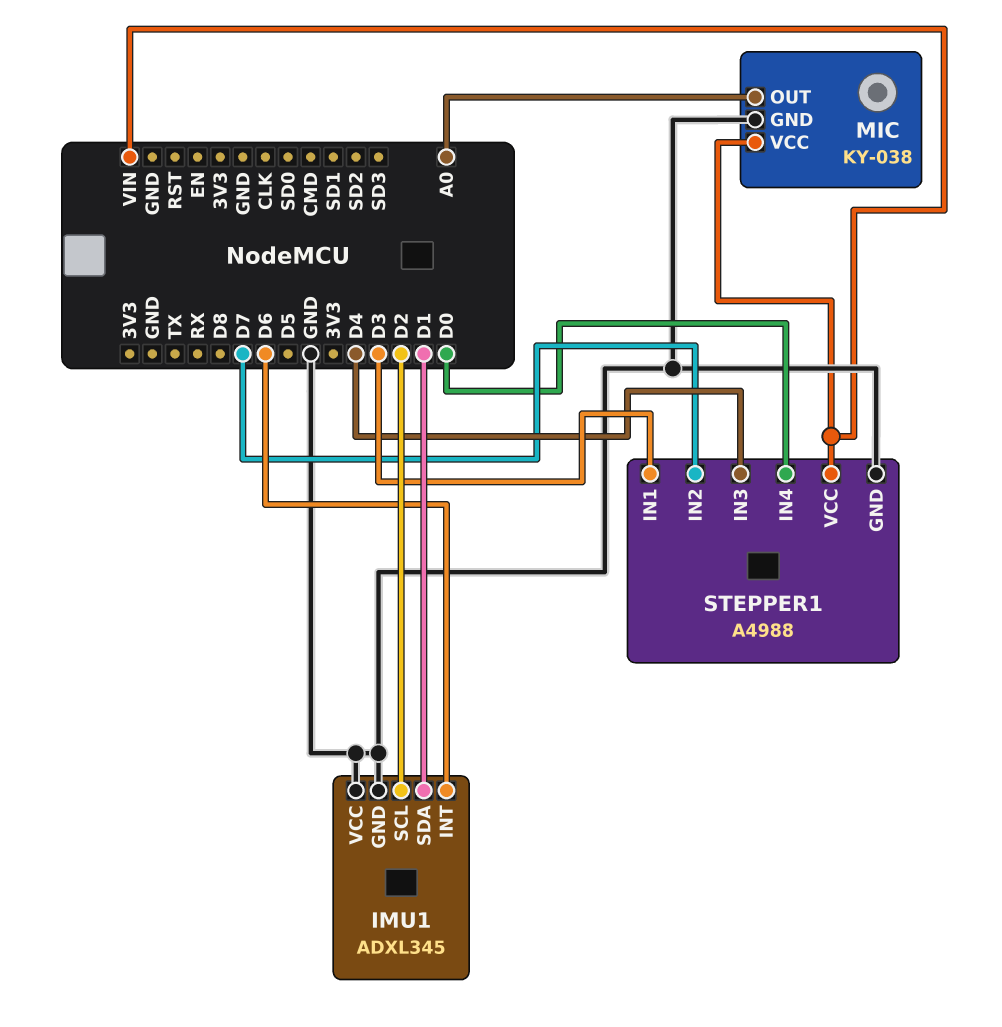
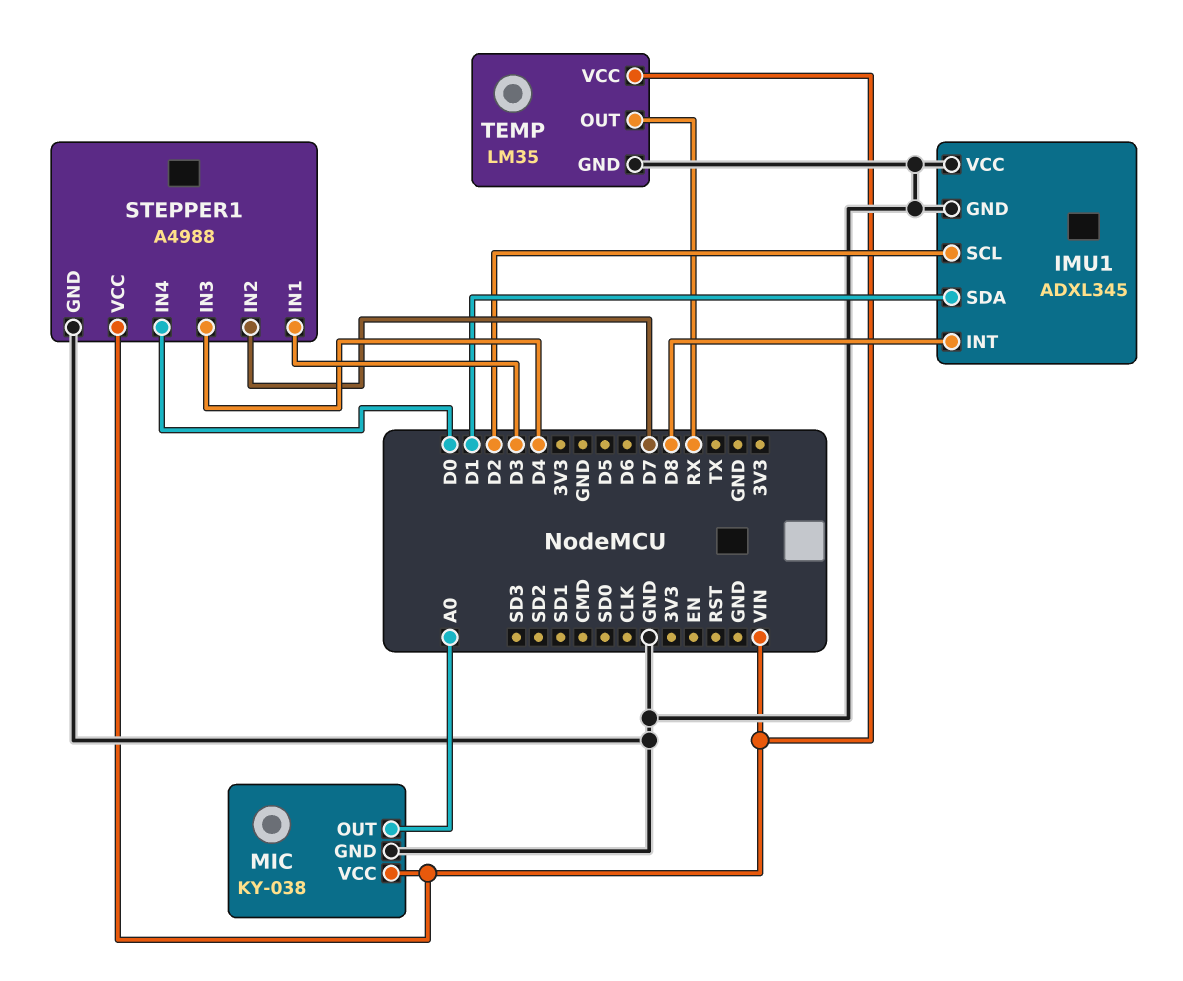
IMU1 pin INT: D6 -> D8
TEMP: none -> LM35
TEMP pin GND: none -> GND
TEMP pin OUT: none -> RX
TEMP pin VCC: none -> VIN

